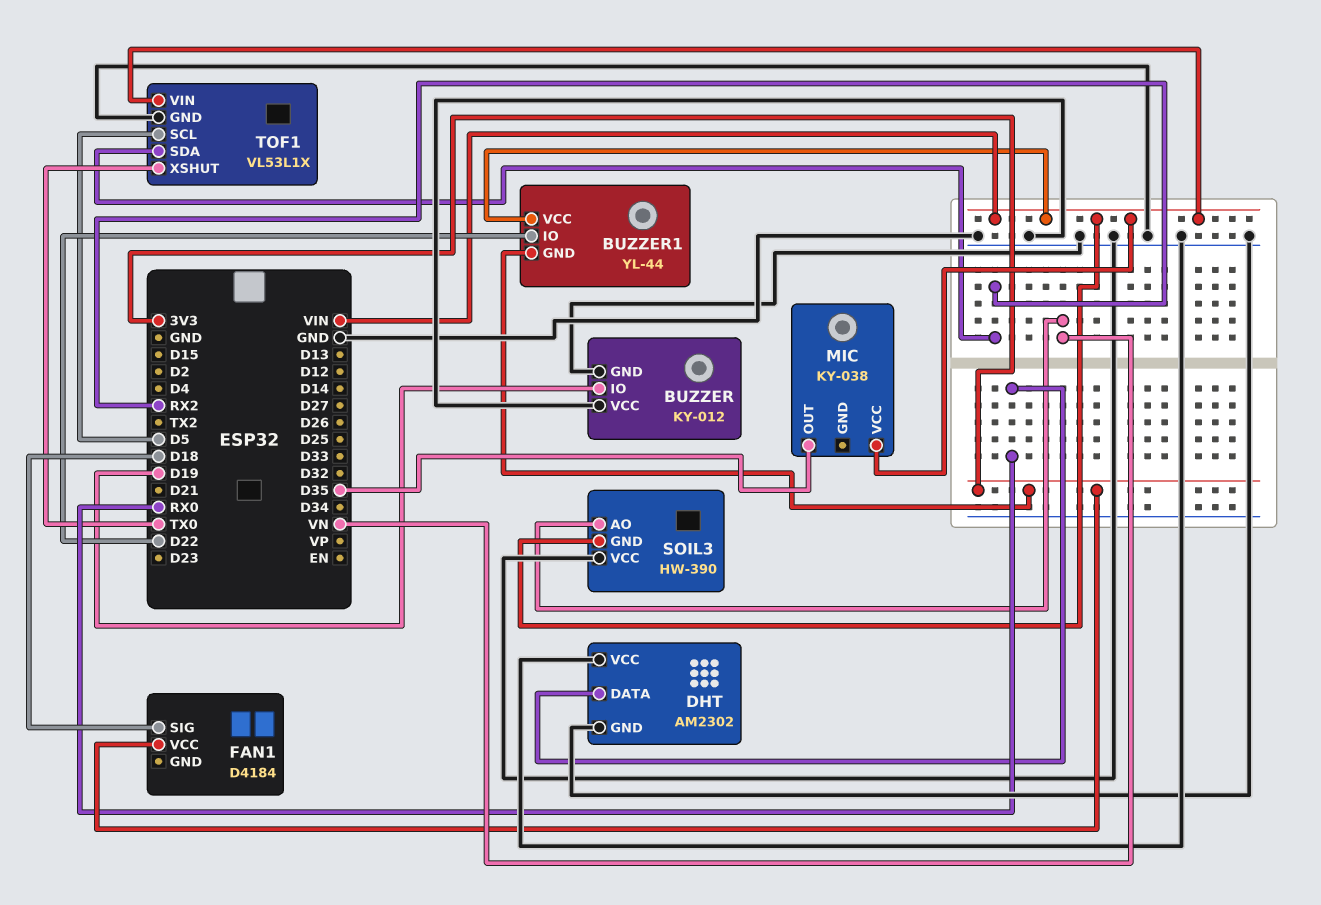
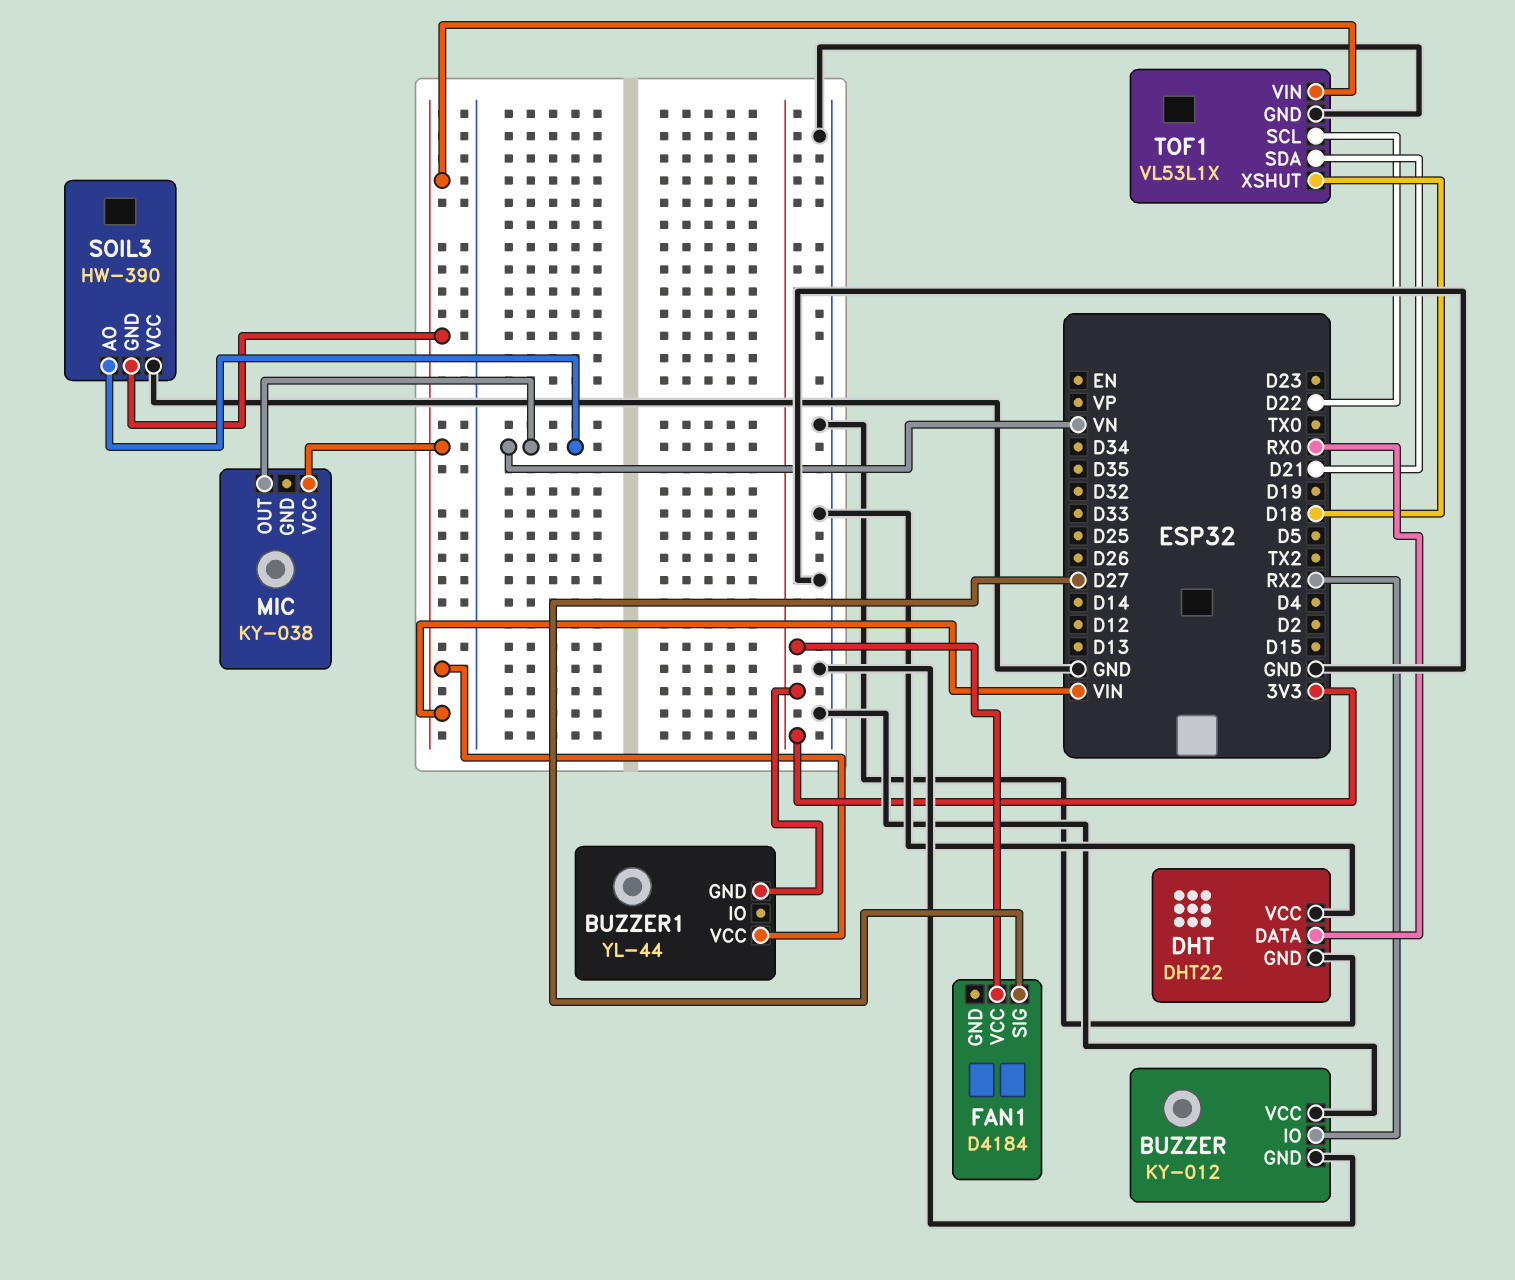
BUZZER pin IO: D19 -> RX2
BUZZER1 pin IO: D22 -> none
DHT: AM2302 -> DHT22
FAN1 pin SIG: D18 -> D27
MIC pin OUT: D35 -> VN
TOF1 pin SCL: D5 -> D22
TOF1 pin SDA: RX2 -> D21
TOF1 pin XSHUT: TX0 -> D18

